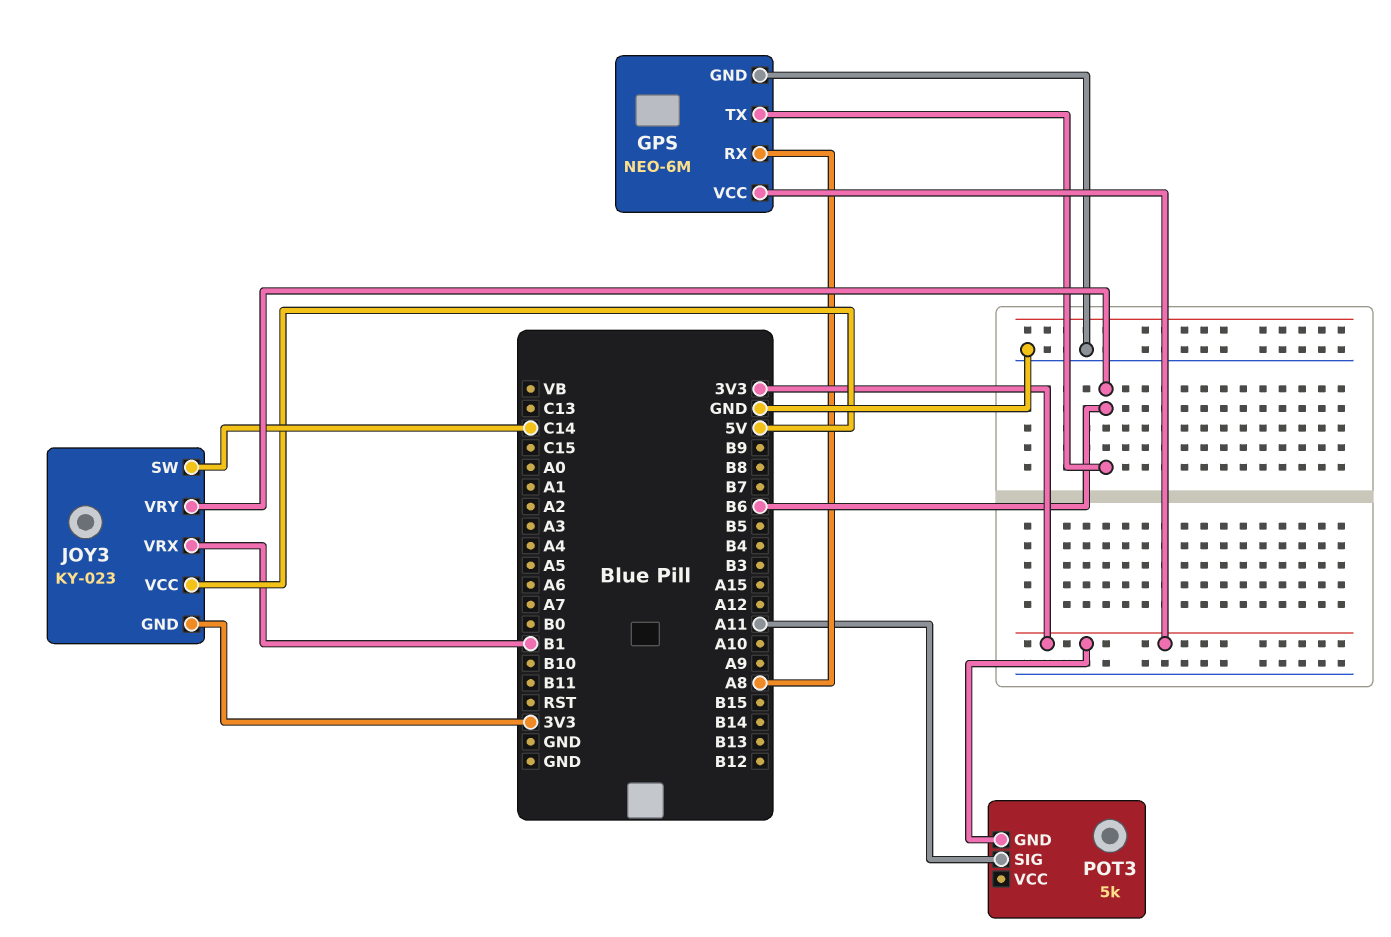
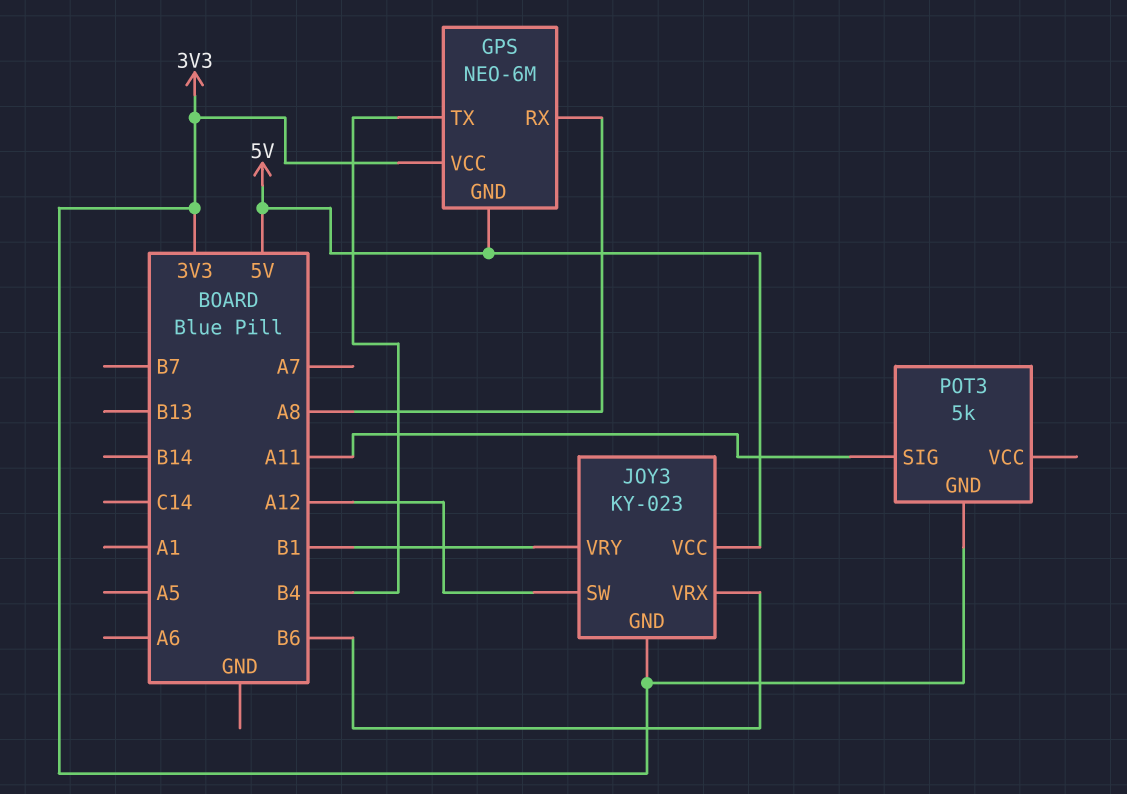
GPS pin GND: GND -> 5V
GPS pin TX: B6 -> B4
JOY3 pin SW: C14 -> A12
JOY3 pin VRX: B1 -> B6
JOY3 pin VRY: B6 -> B1

